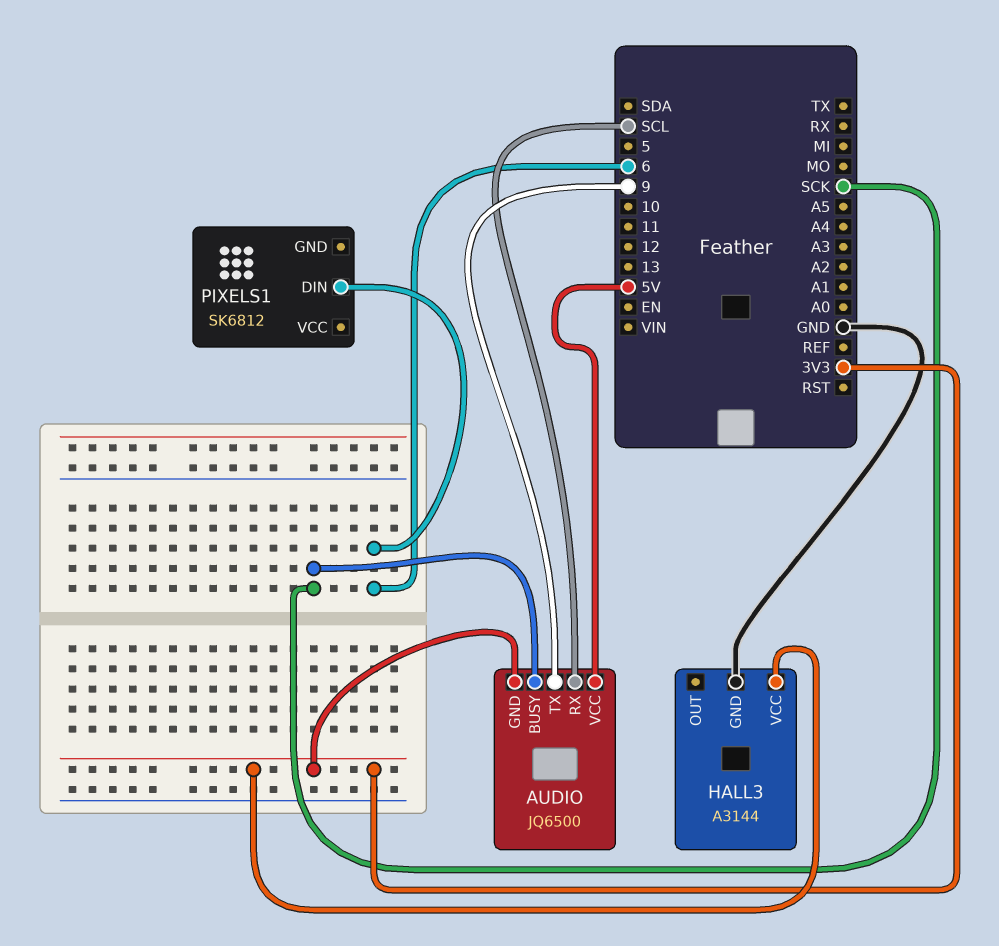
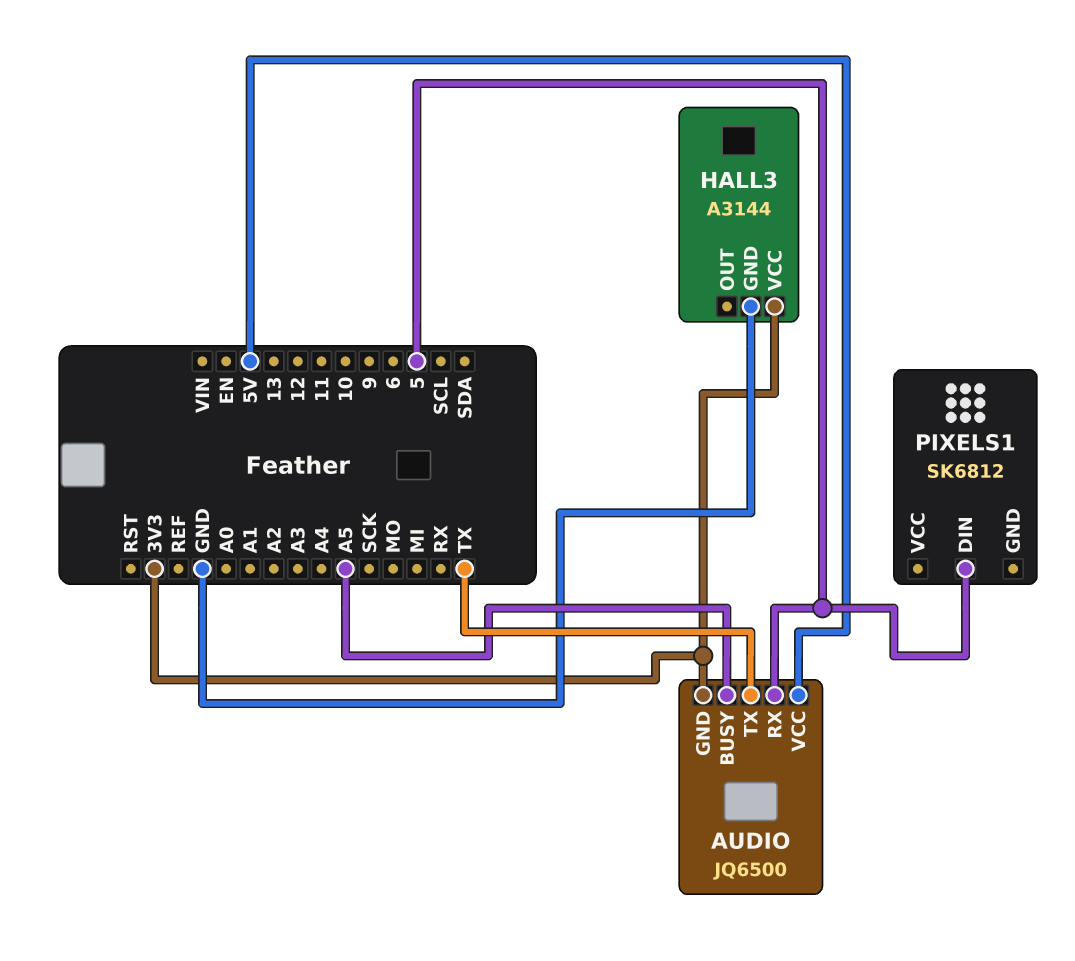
AUDIO pin BUSY: SCK -> A5
AUDIO pin RX: SCL -> 5
AUDIO pin TX: 9 -> TX
PIXELS1 pin DIN: 6 -> 5

